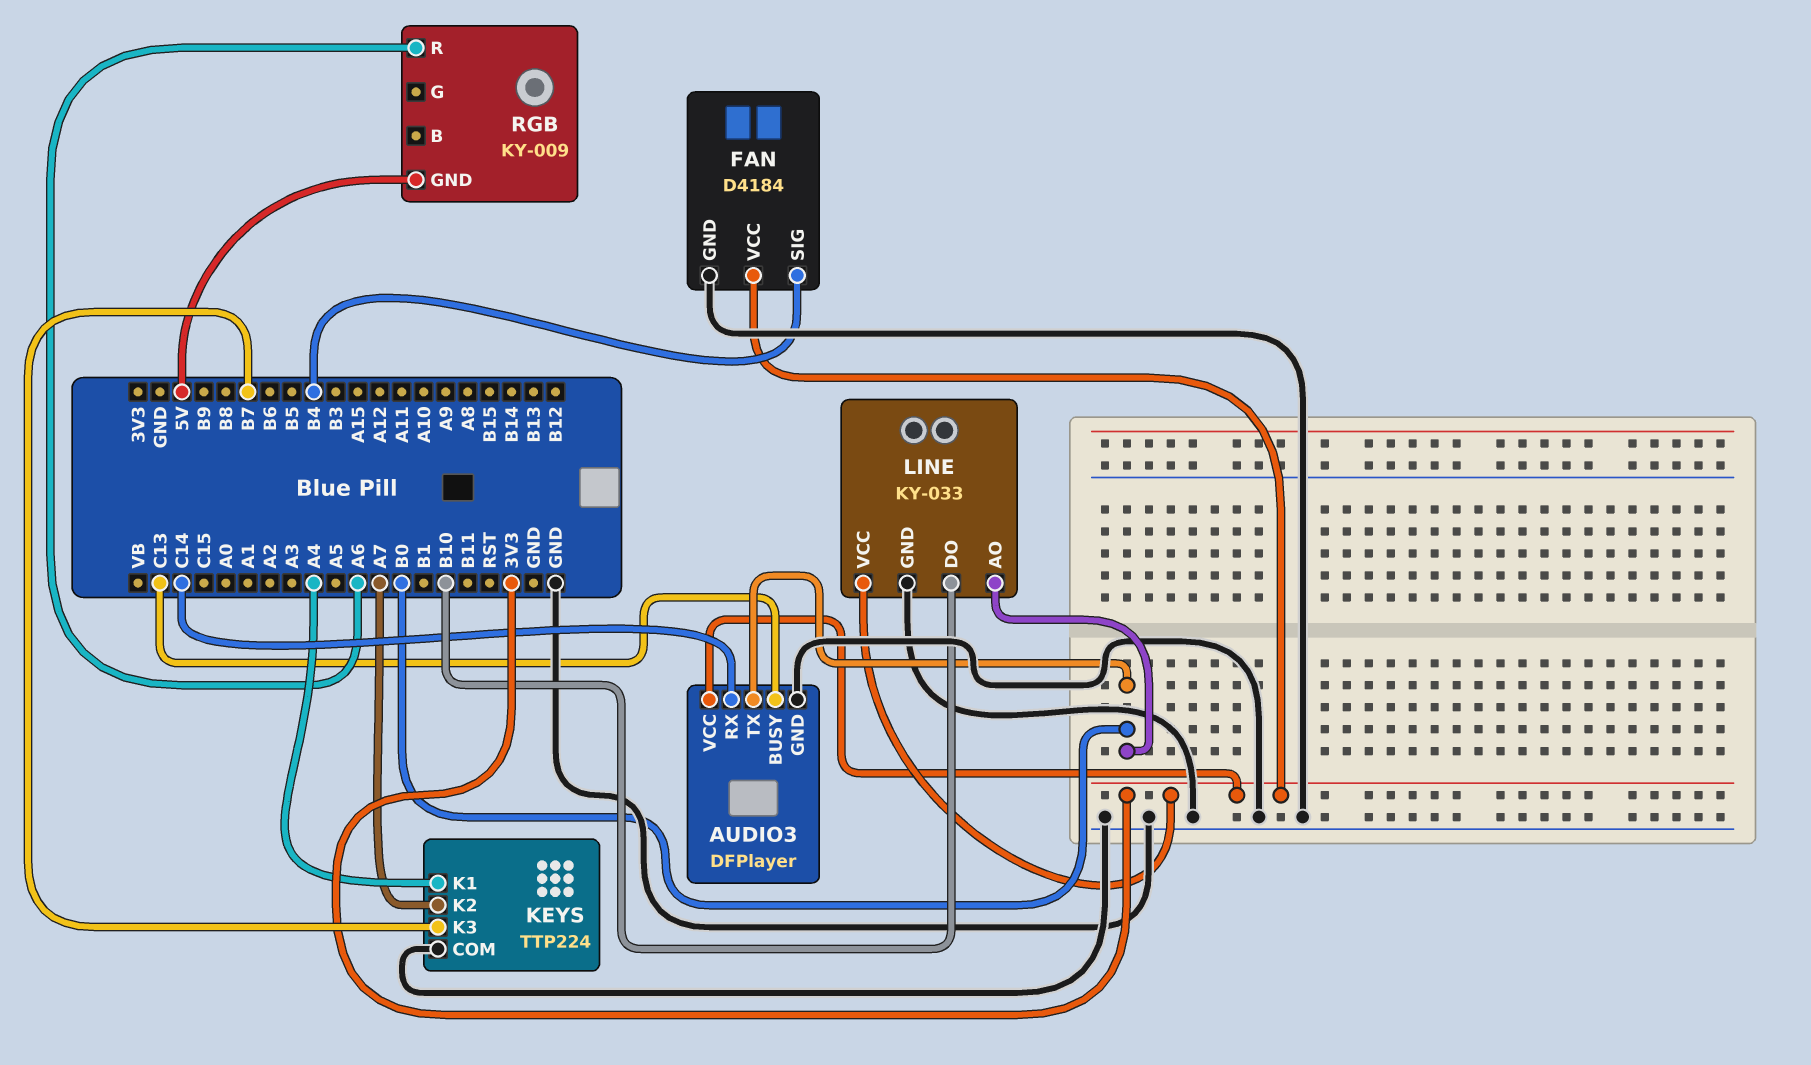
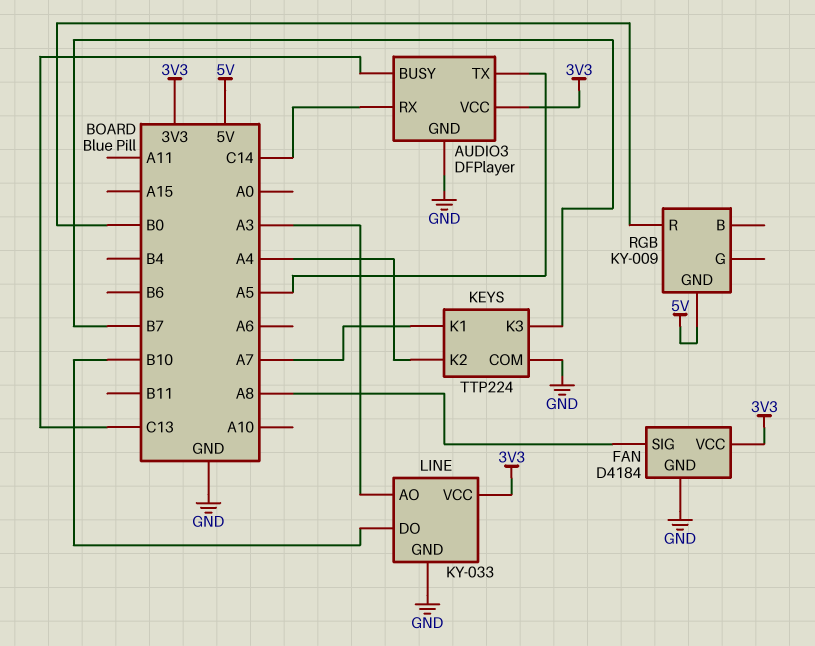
AUDIO3 pin TX: B0 -> A5
FAN pin SIG: B4 -> A8
KEYS pin K1: A4 -> A7
KEYS pin K2: A7 -> A4
LINE pin AO: B0 -> A3
RGB pin R: A6 -> B0

